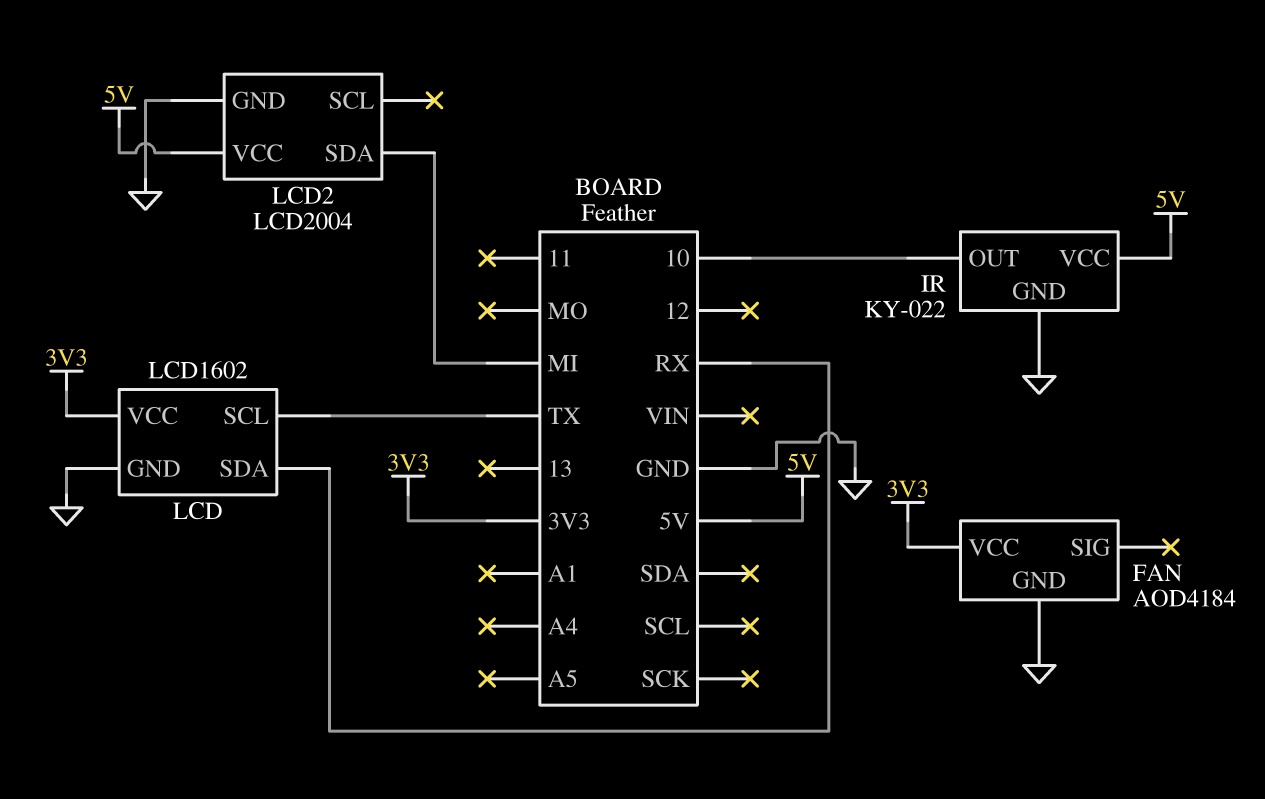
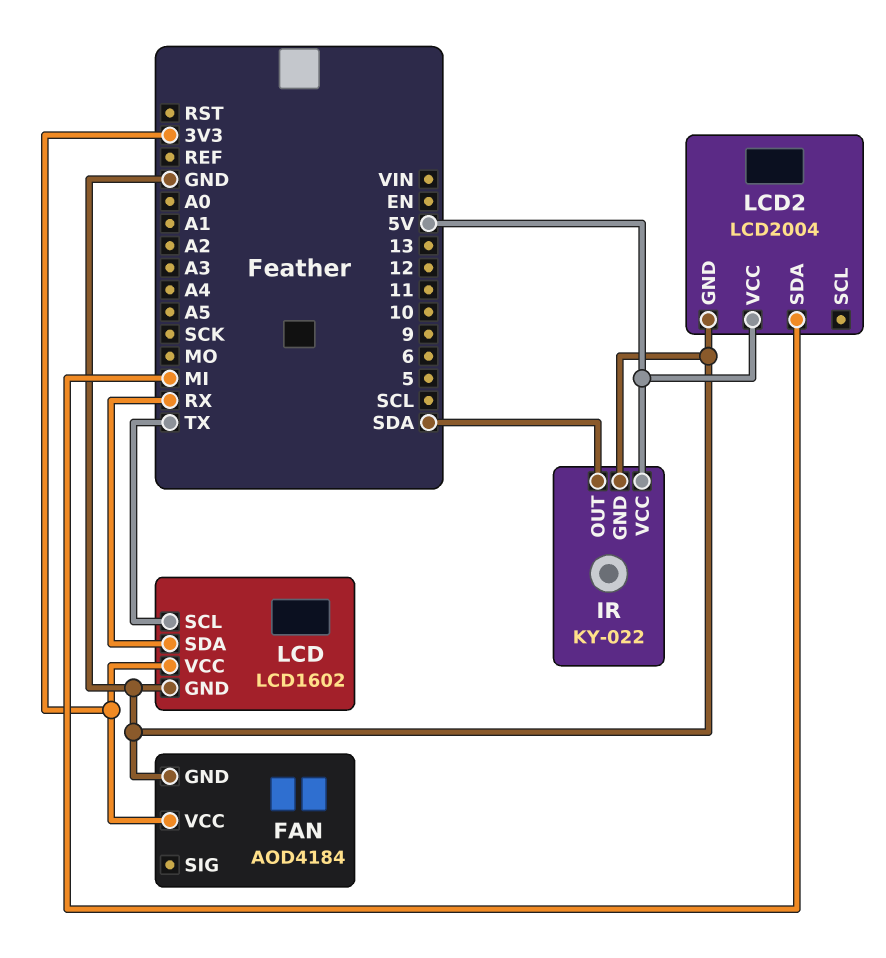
IR pin OUT: 10 -> SDA

